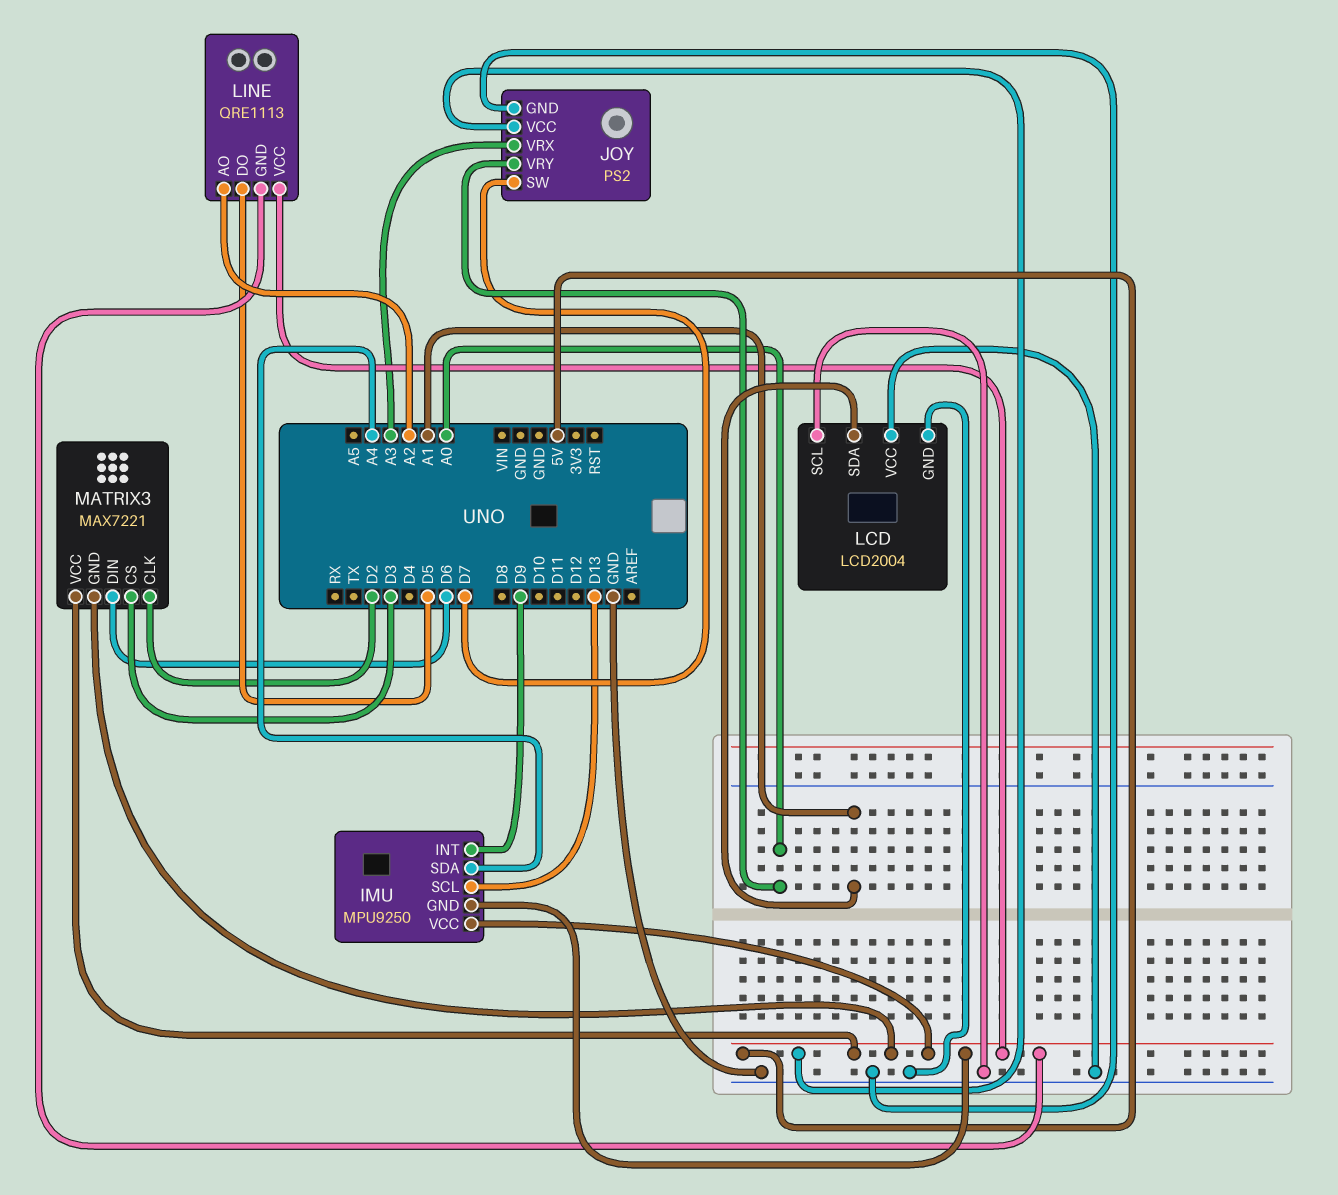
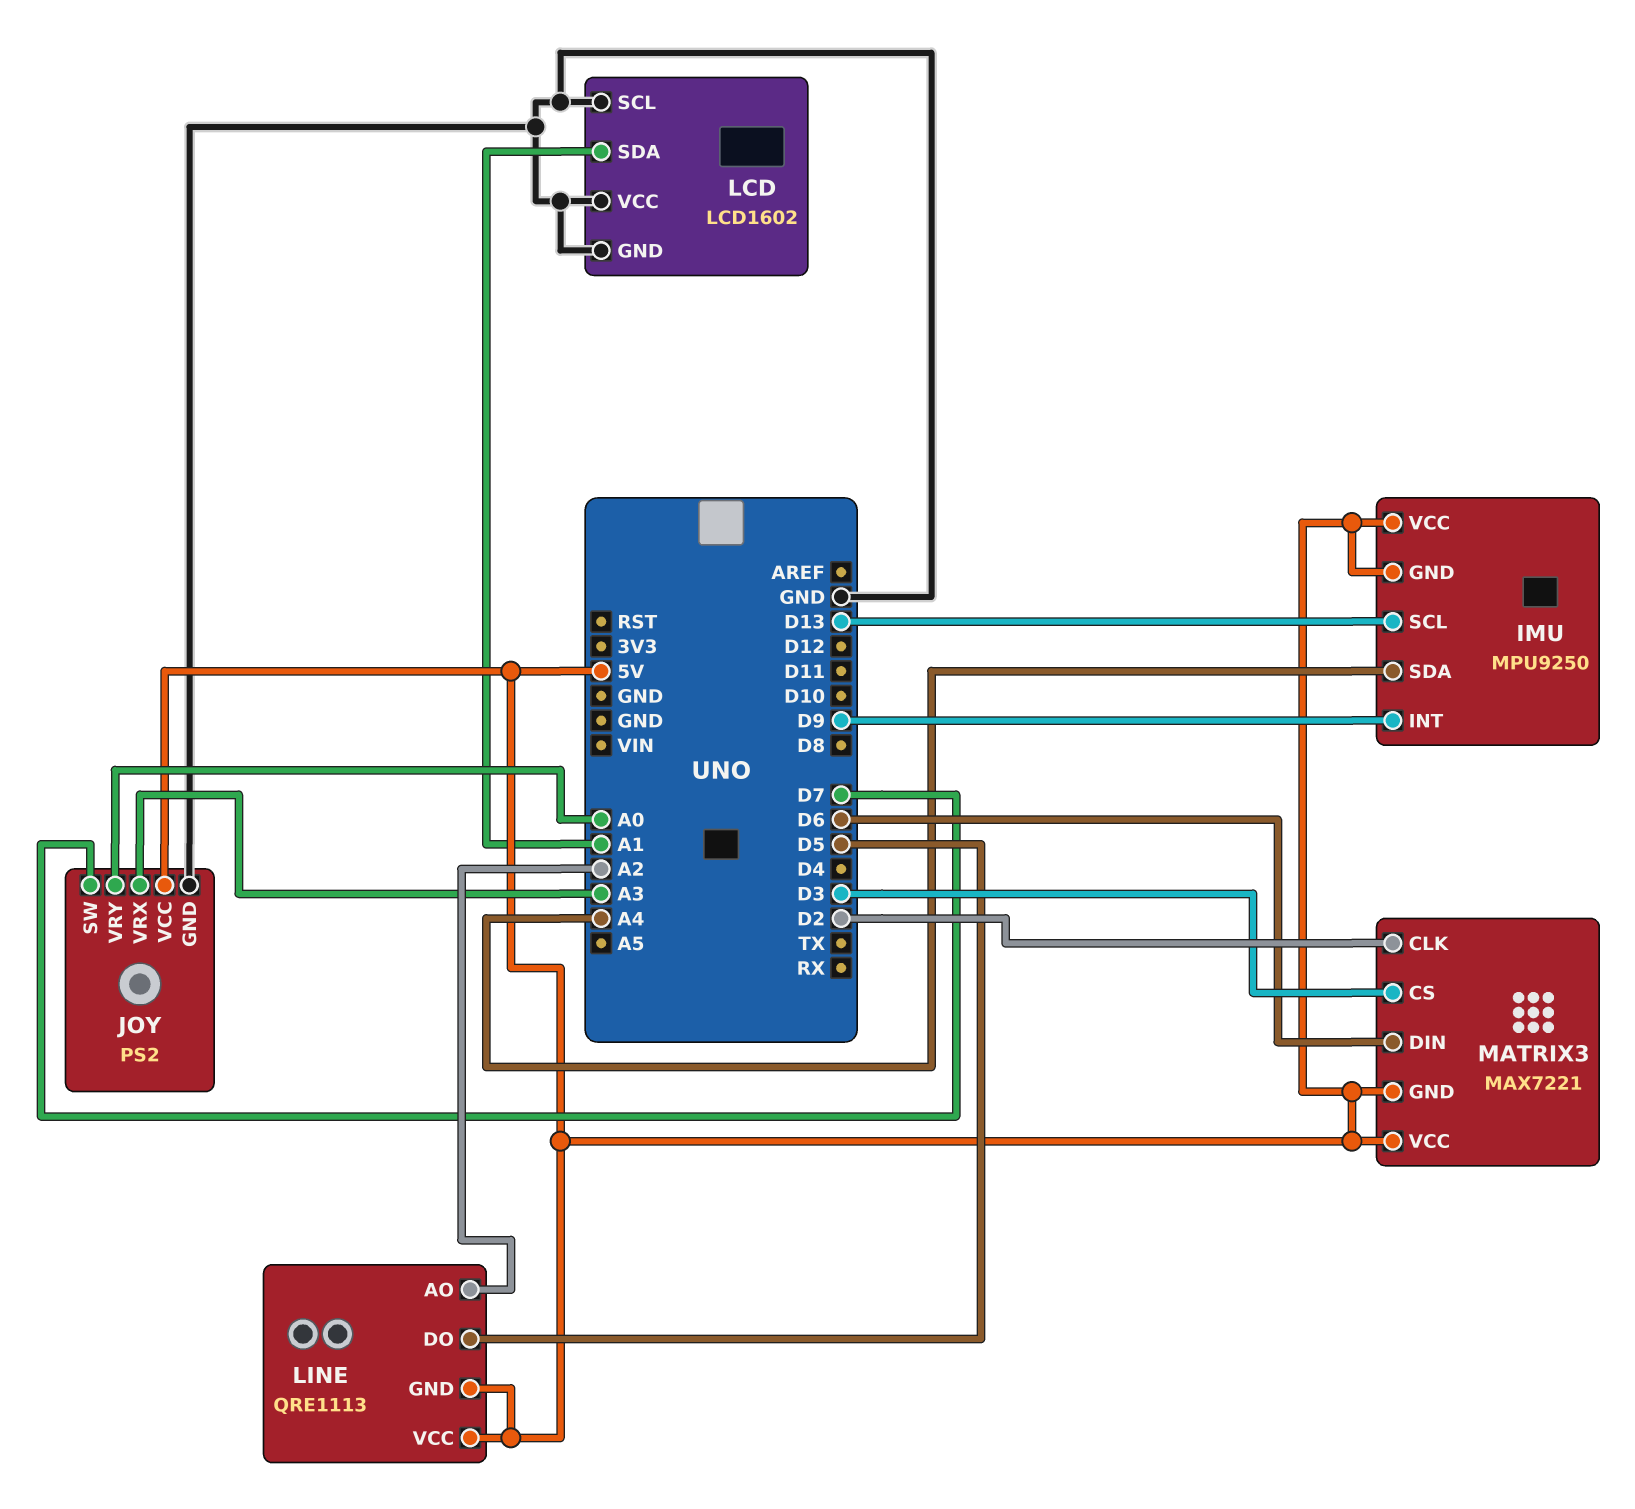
LCD: LCD2004 -> LCD1602

